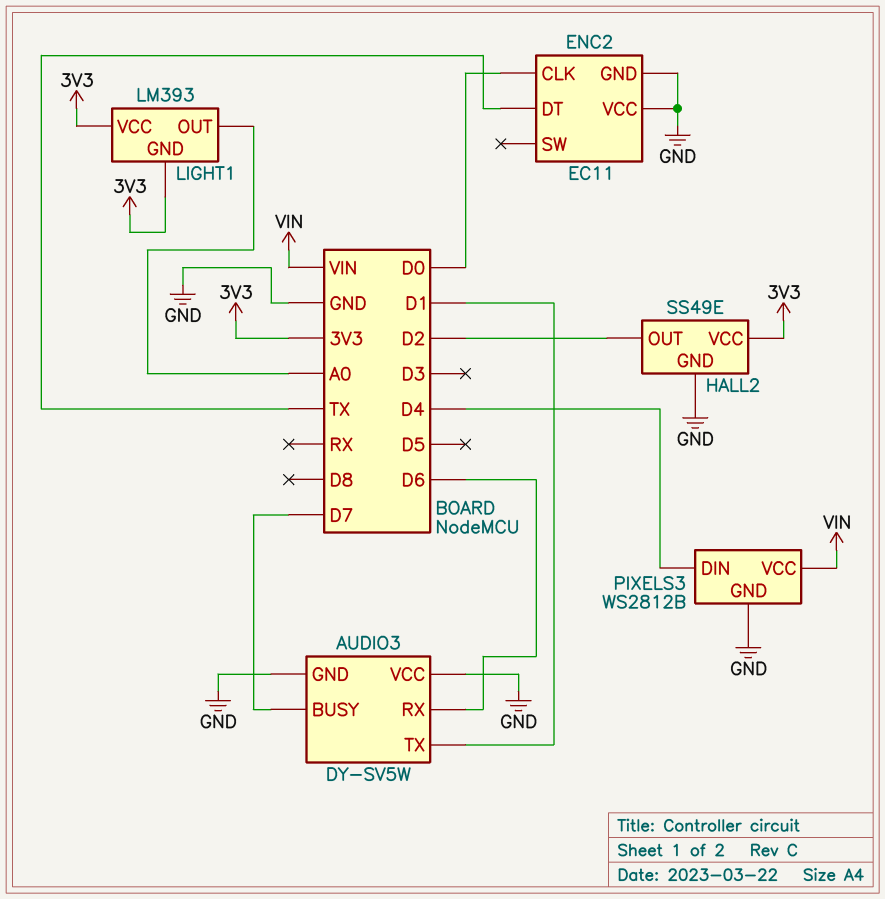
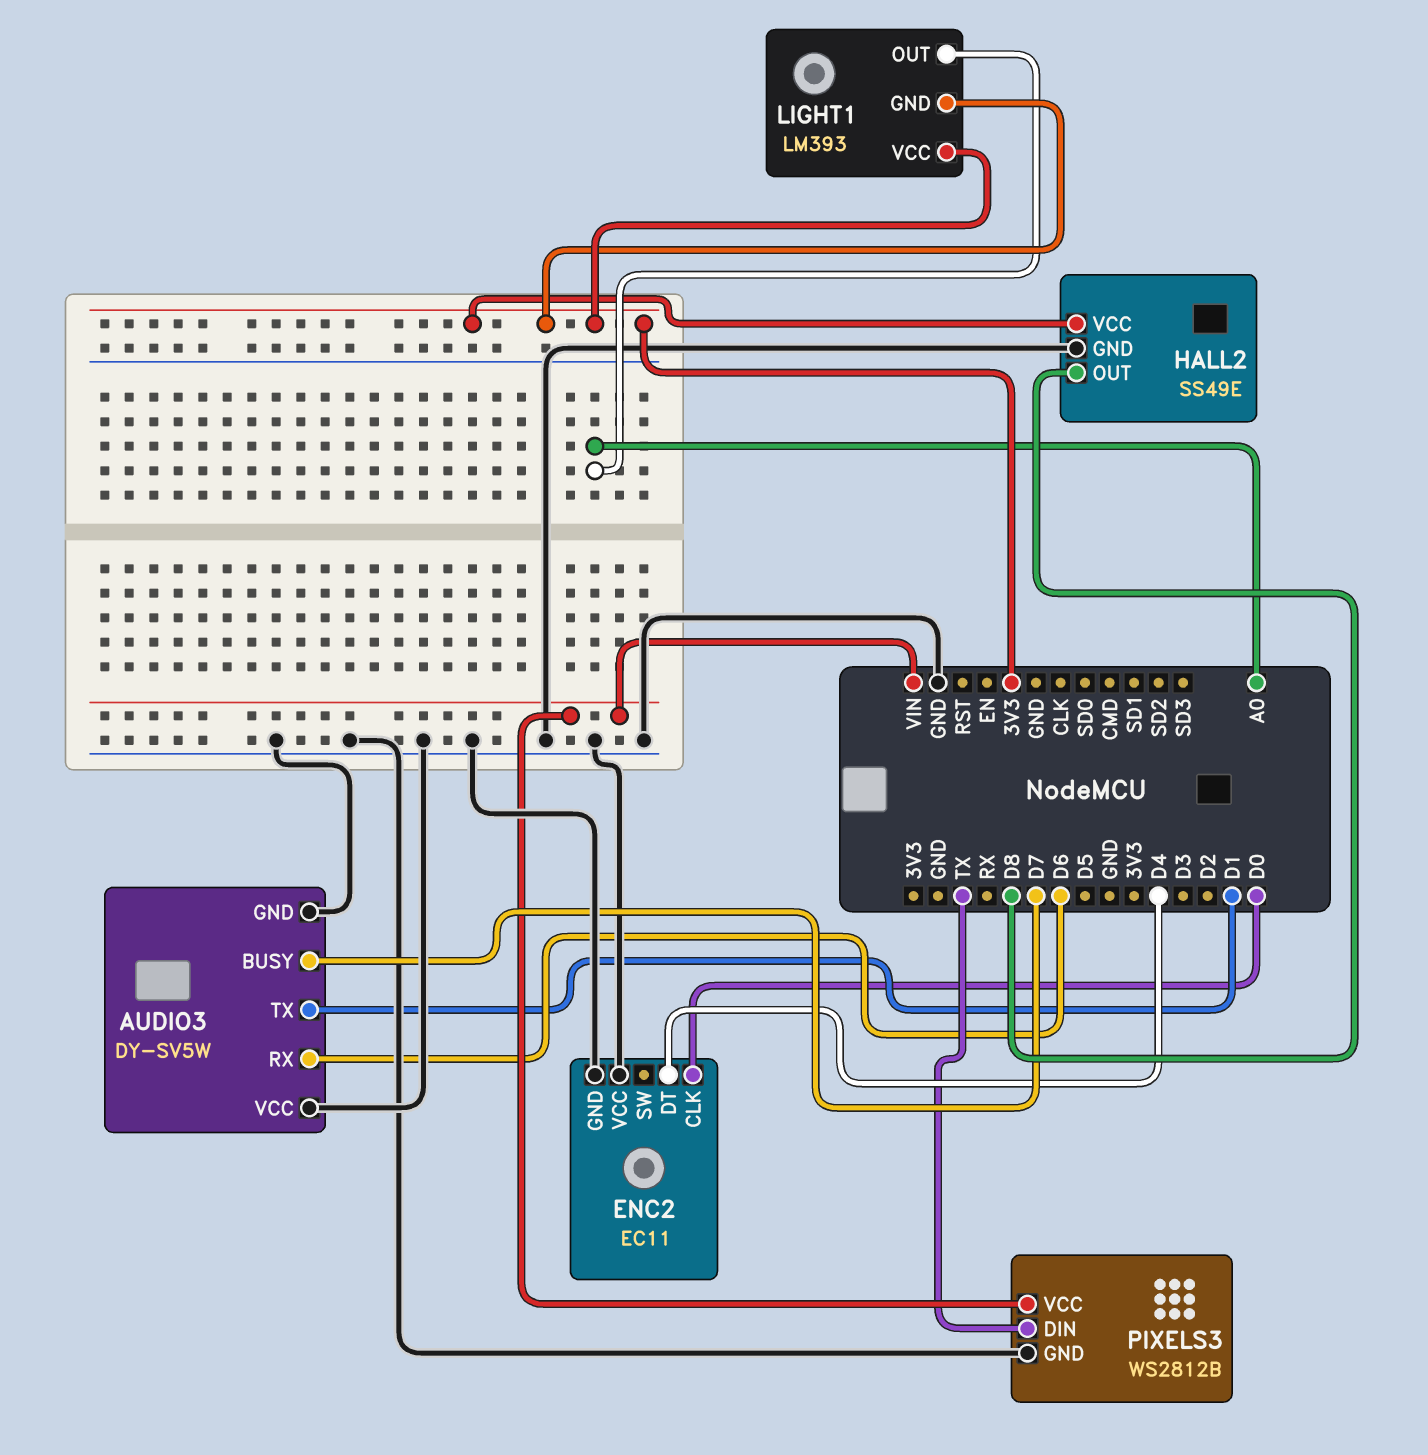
ENC2 pin DT: TX -> D4
HALL2 pin OUT: D2 -> D8
PIXELS3 pin DIN: D4 -> TX

